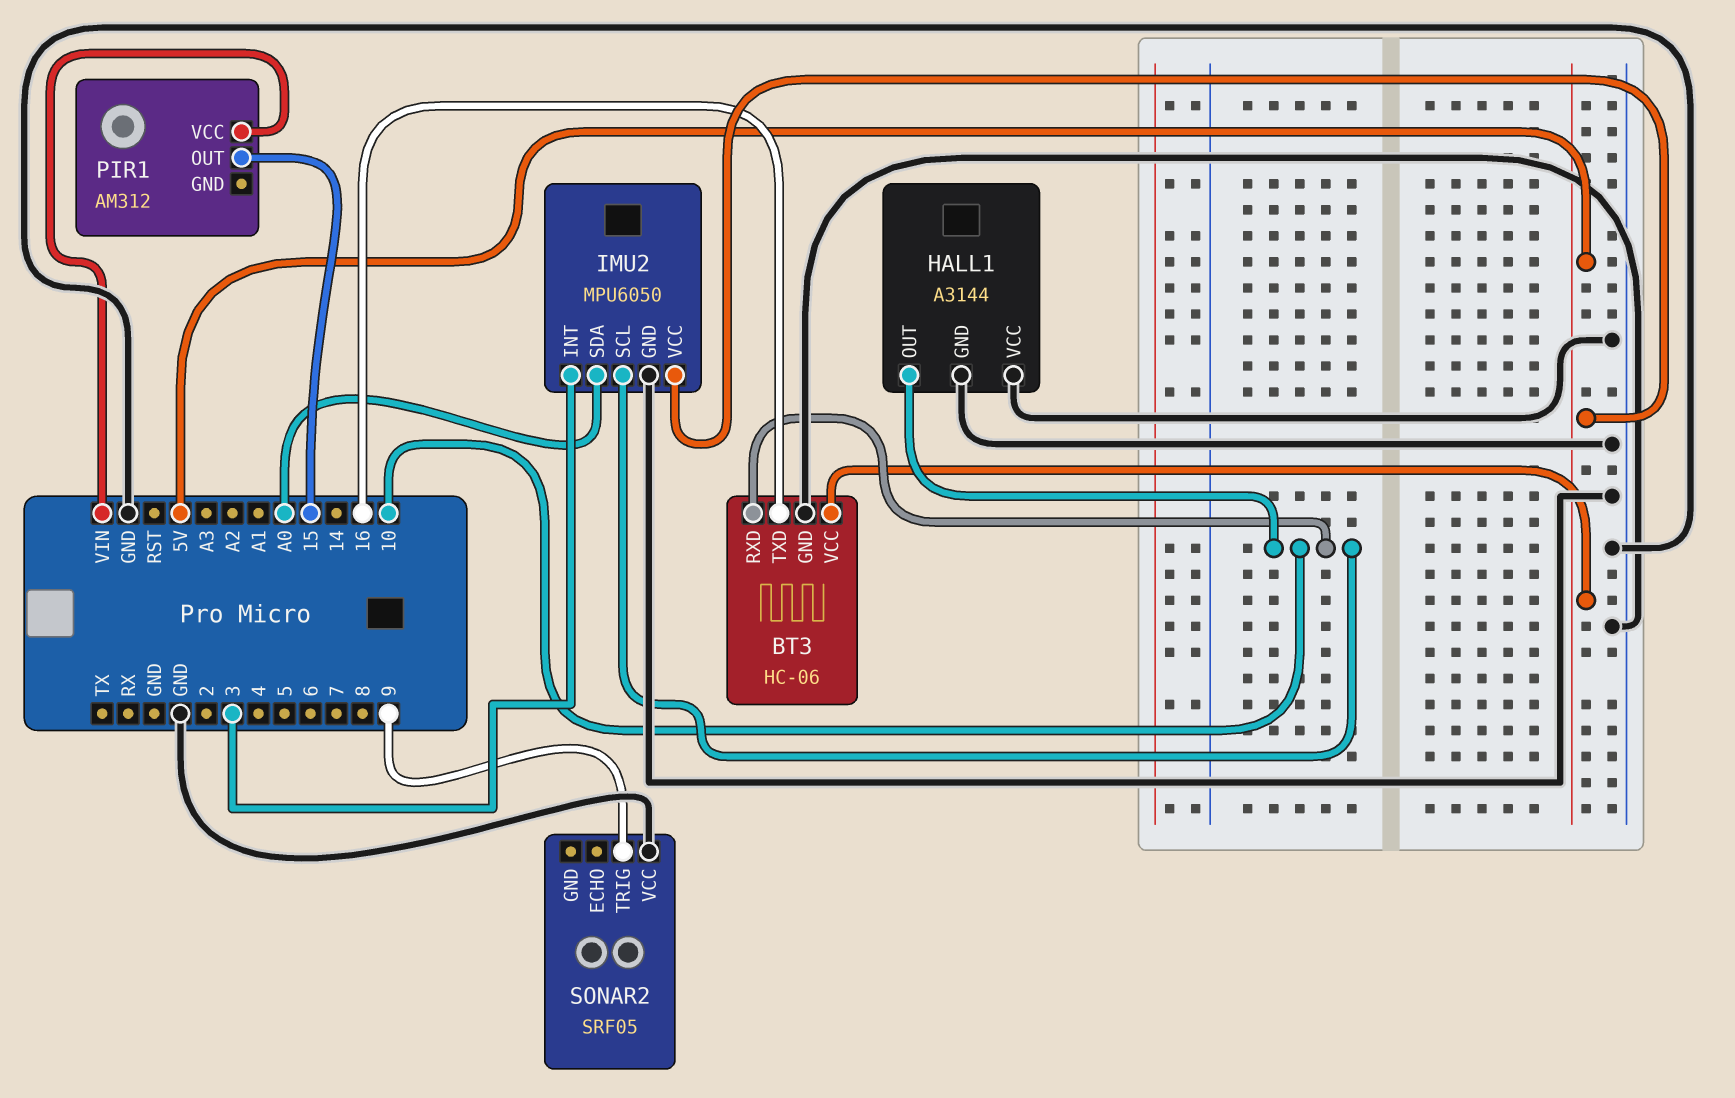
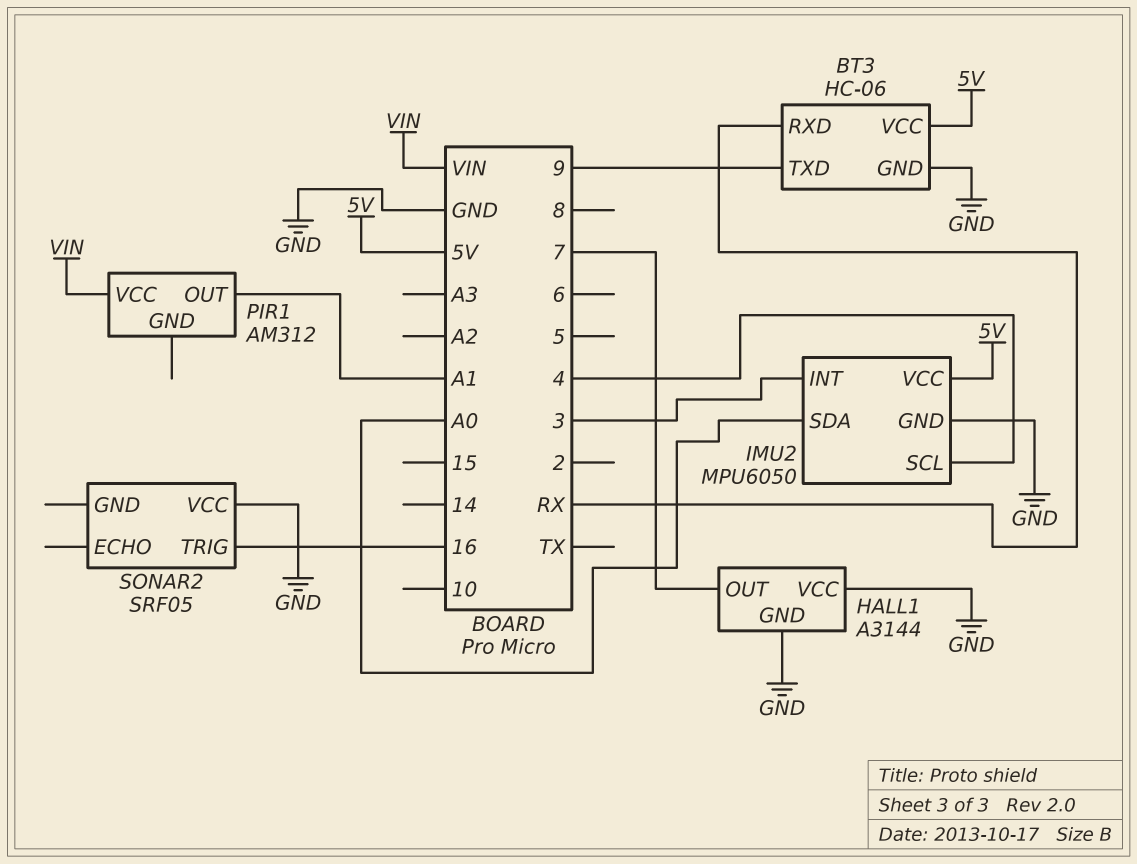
BT3 pin RXD: 10 -> RX
BT3 pin TXD: 16 -> 9
HALL1 pin OUT: 10 -> 7
IMU2 pin SCL: 10 -> 4
PIR1 pin OUT: 15 -> A1
SONAR2 pin TRIG: 9 -> 16

